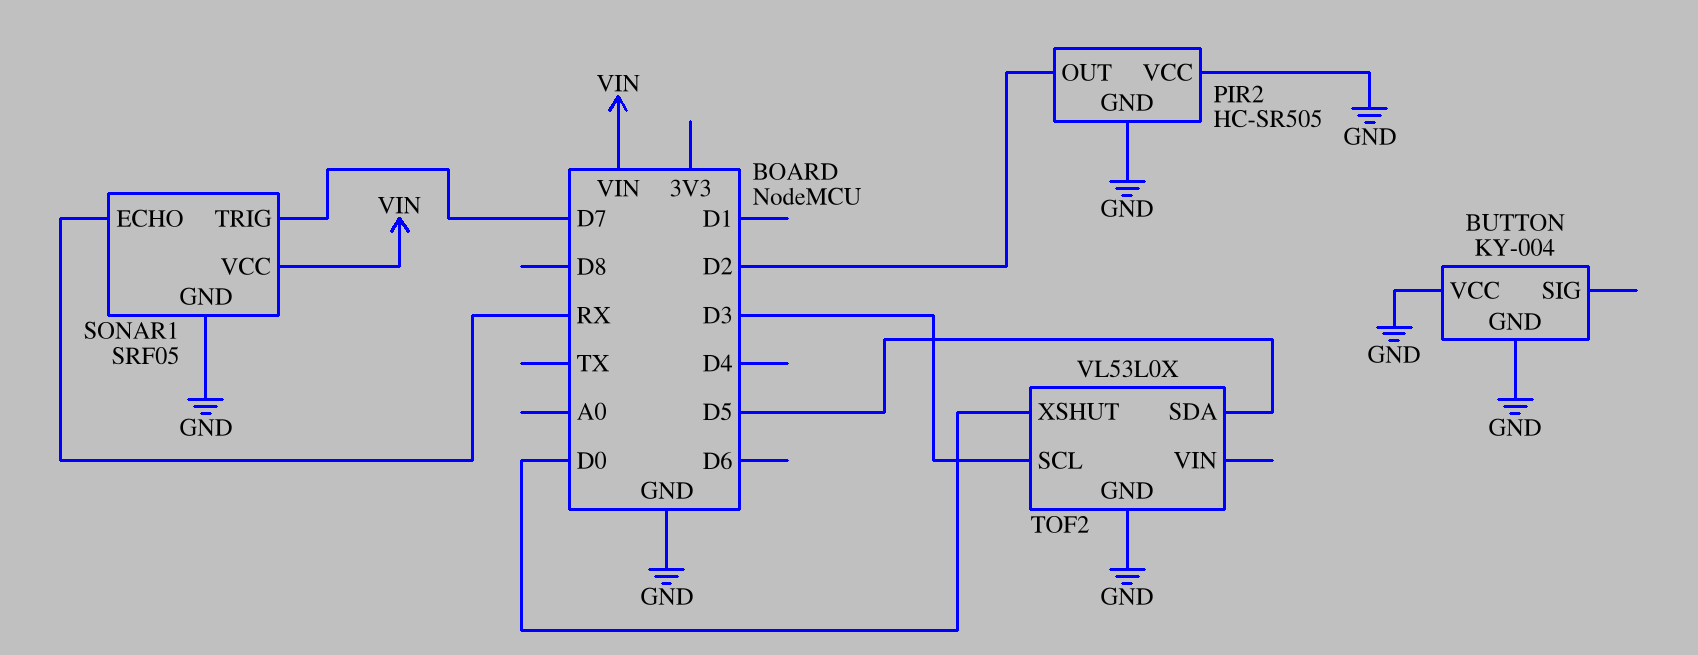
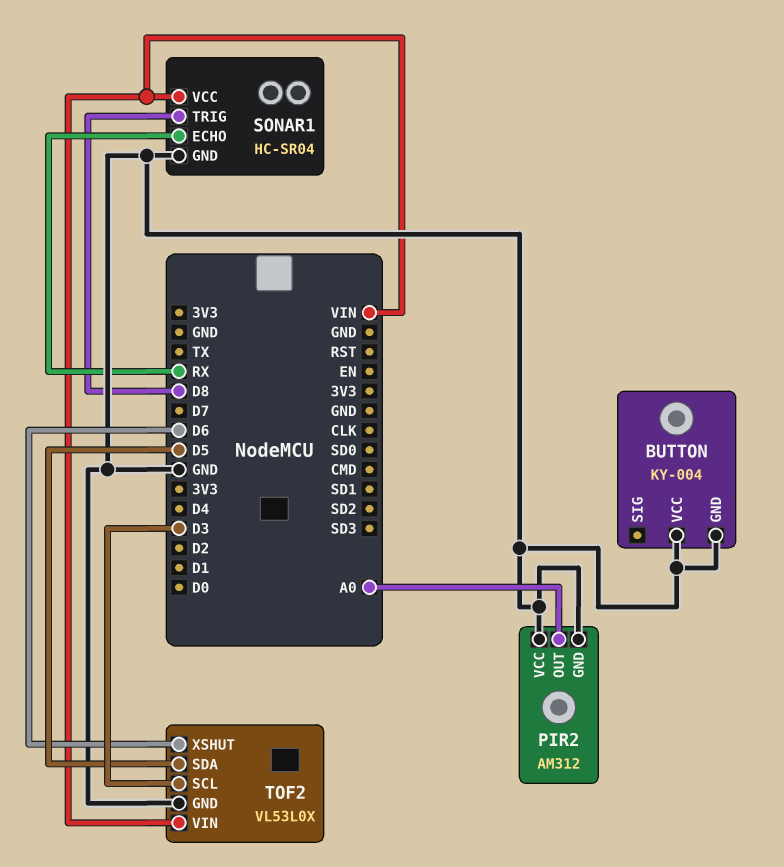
PIR2: HC-SR505 -> AM312
PIR2 pin OUT: D2 -> A0
SONAR1: SRF05 -> HC-SR04
SONAR1 pin TRIG: D7 -> D8
TOF2 pin VIN: none -> VIN
TOF2 pin XSHUT: D0 -> D6

